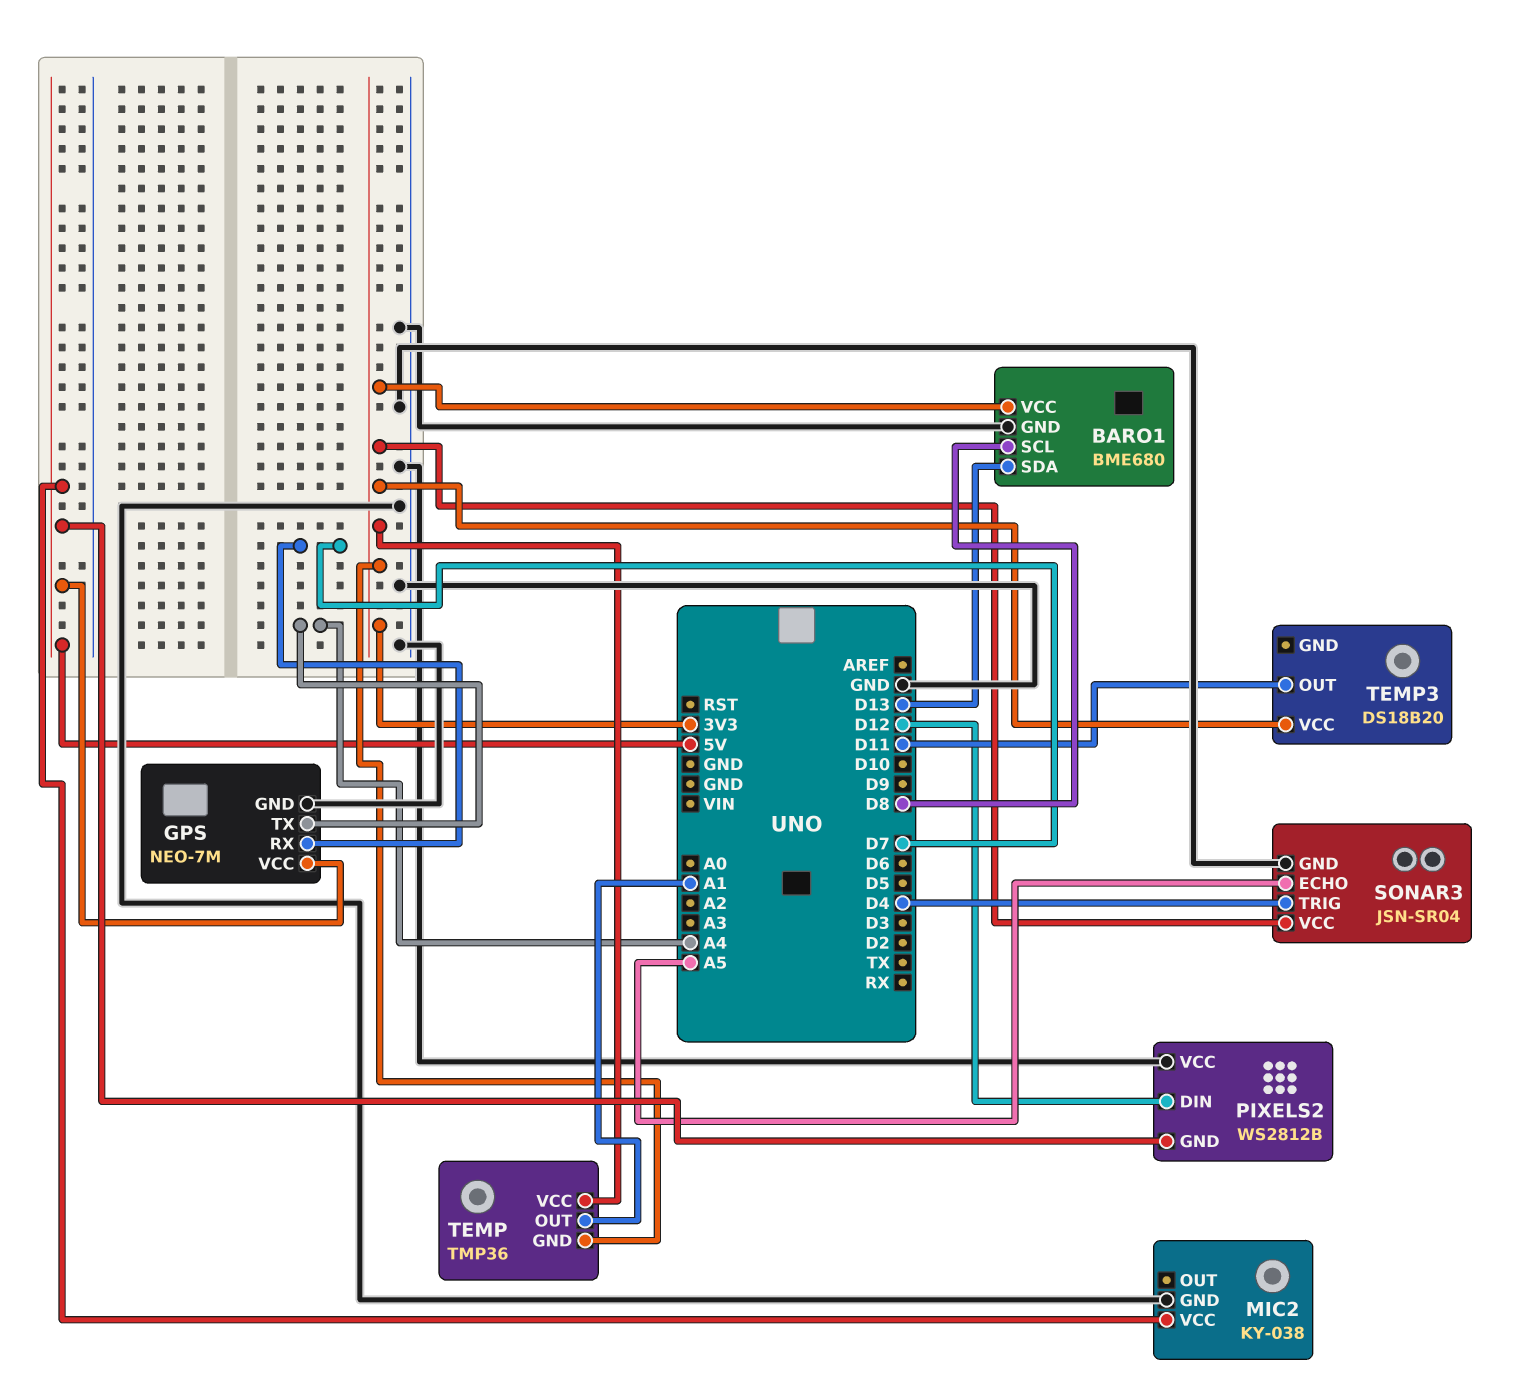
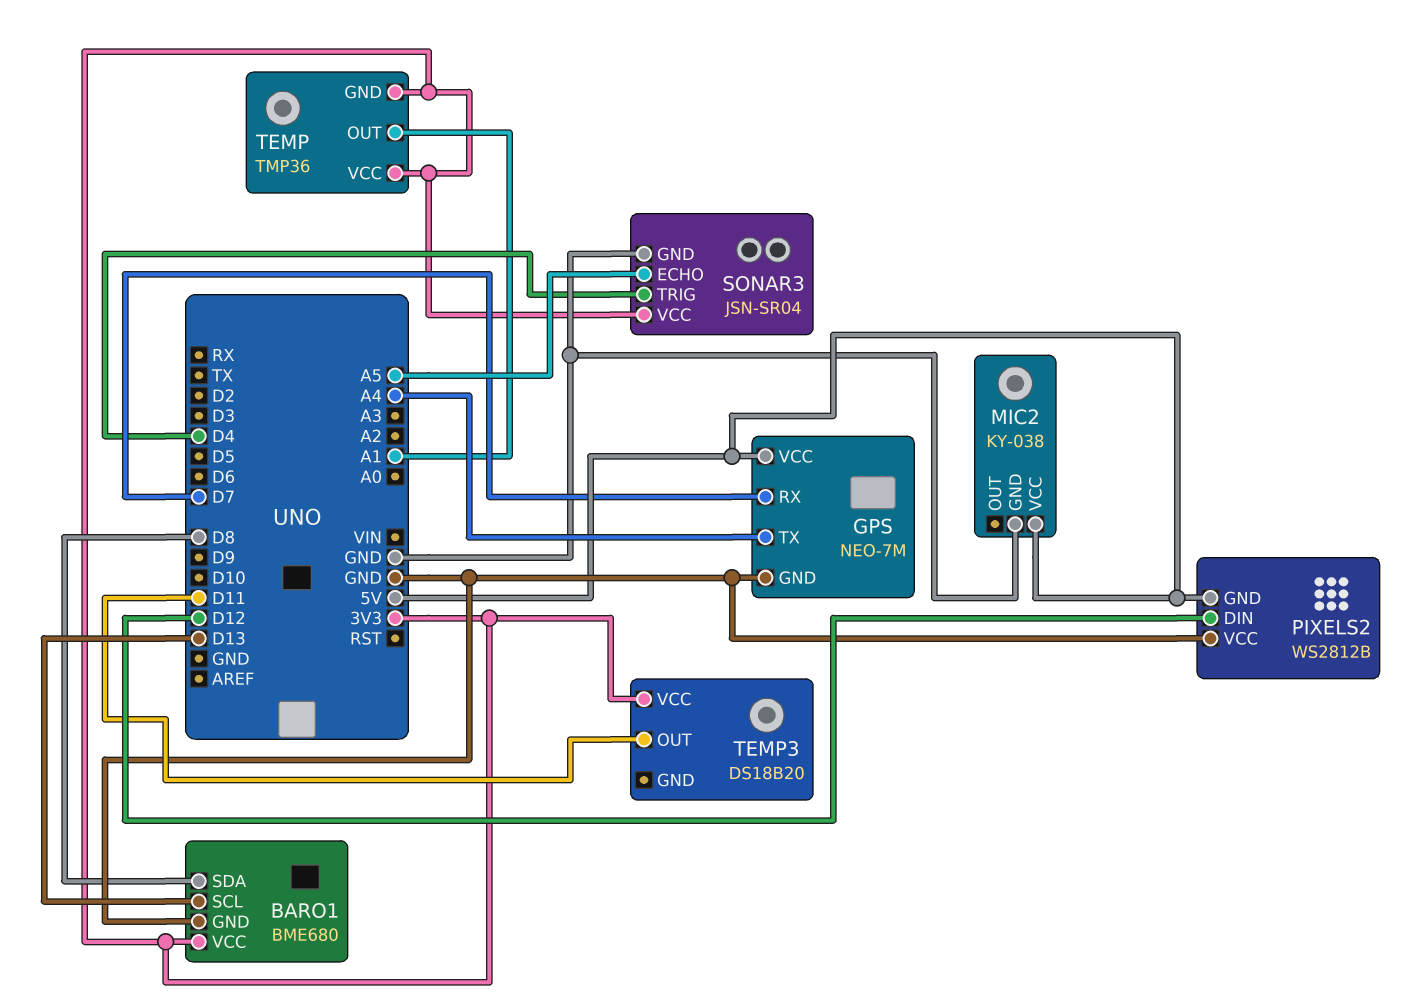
BARO1 pin SCL: D8 -> D13
BARO1 pin SDA: D13 -> D8

